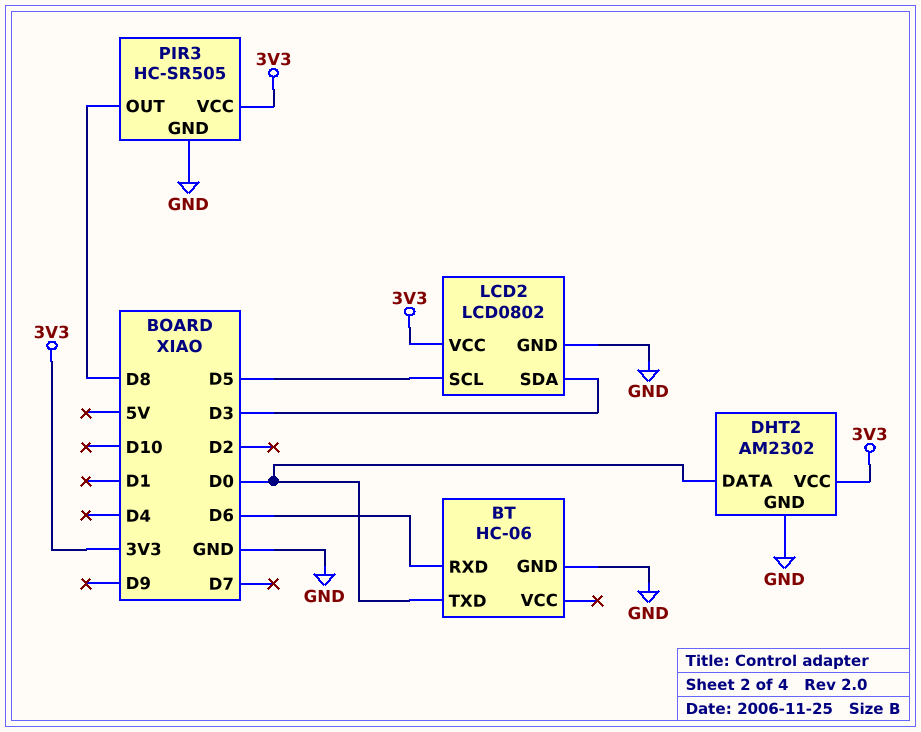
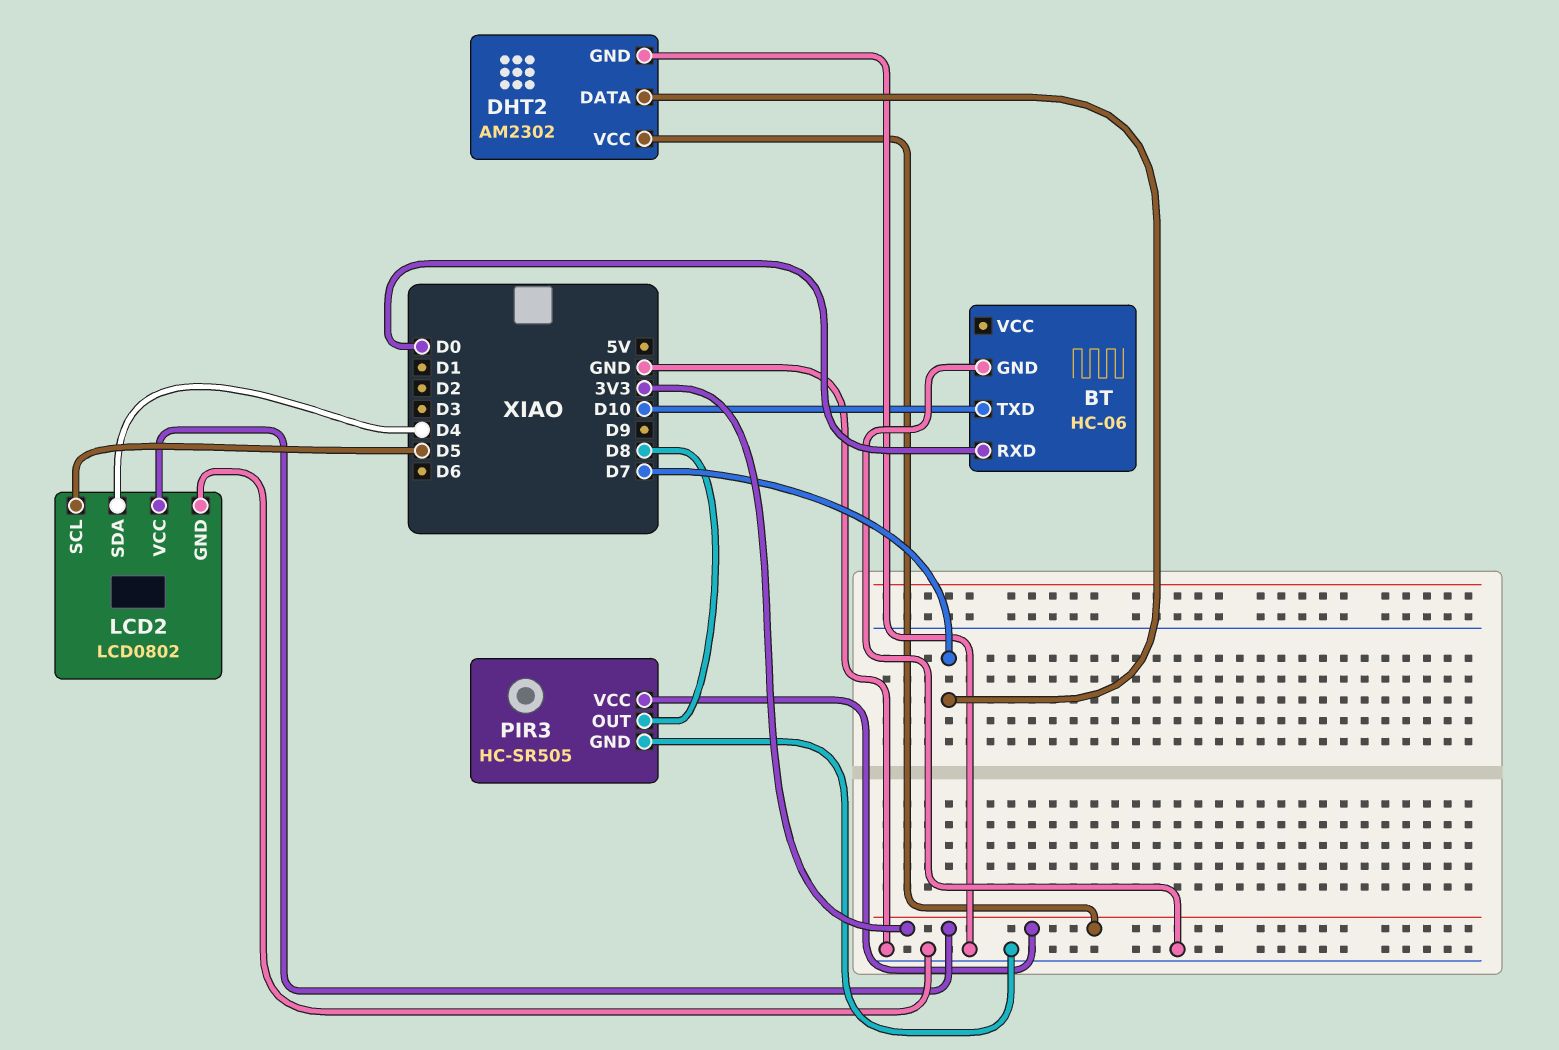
BT pin RXD: D6 -> D0
BT pin TXD: D0 -> D10
DHT2 pin DATA: D0 -> D7
LCD2 pin SDA: D3 -> D4

